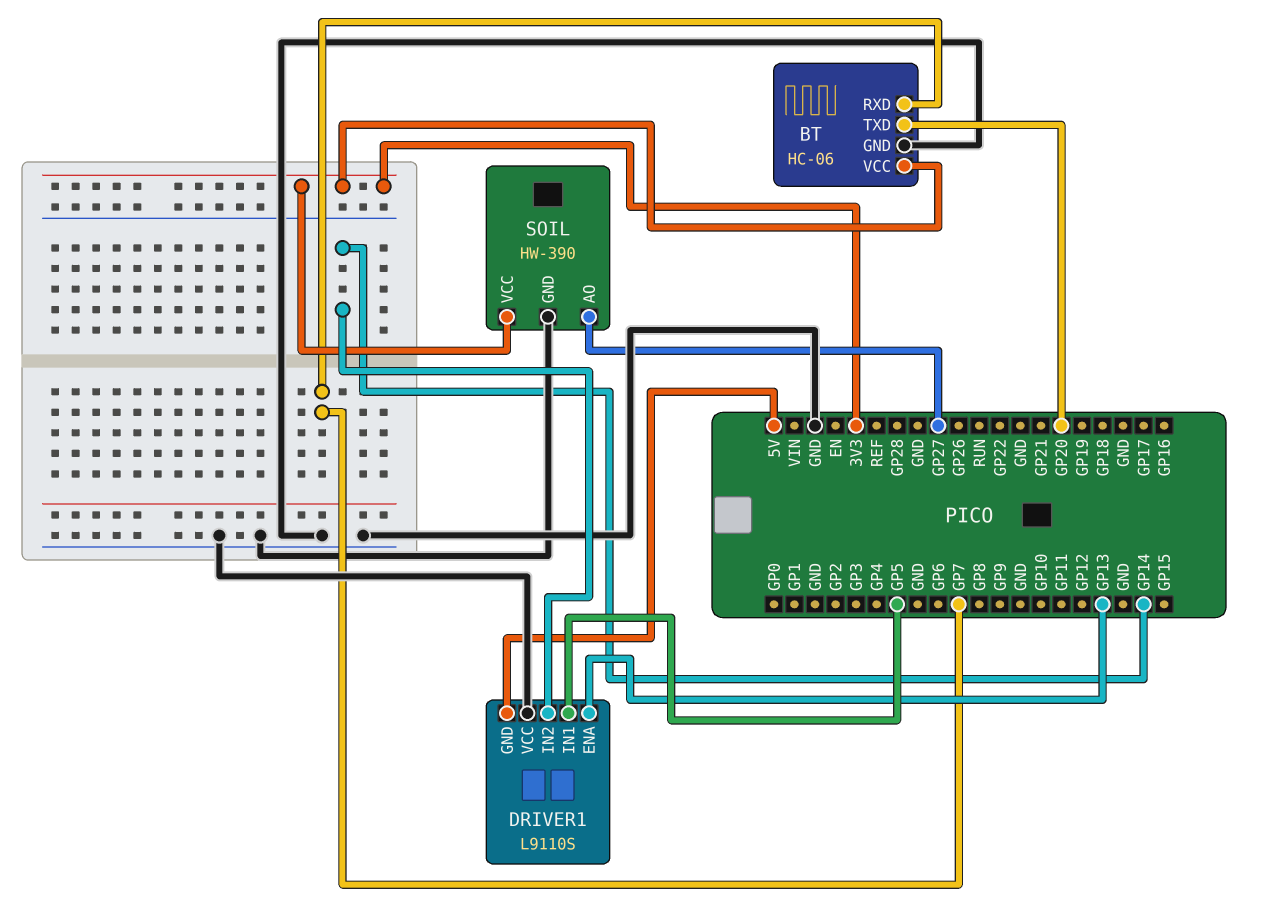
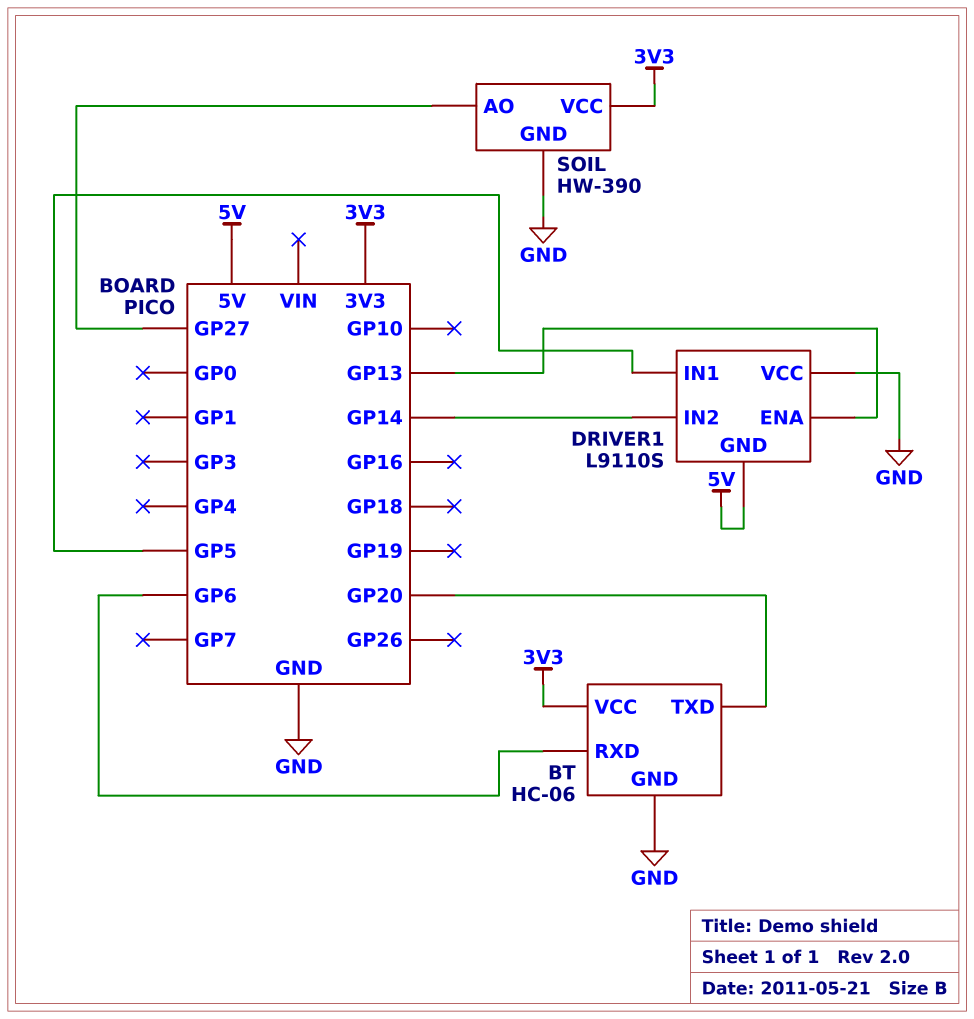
BT pin RXD: GP7 -> GP6

